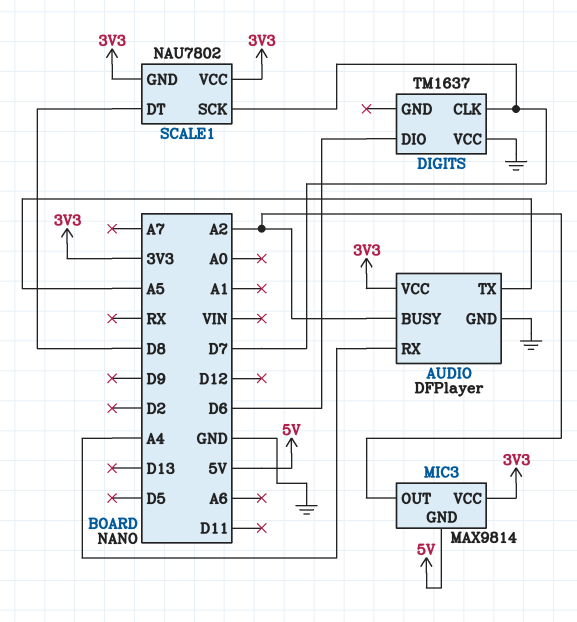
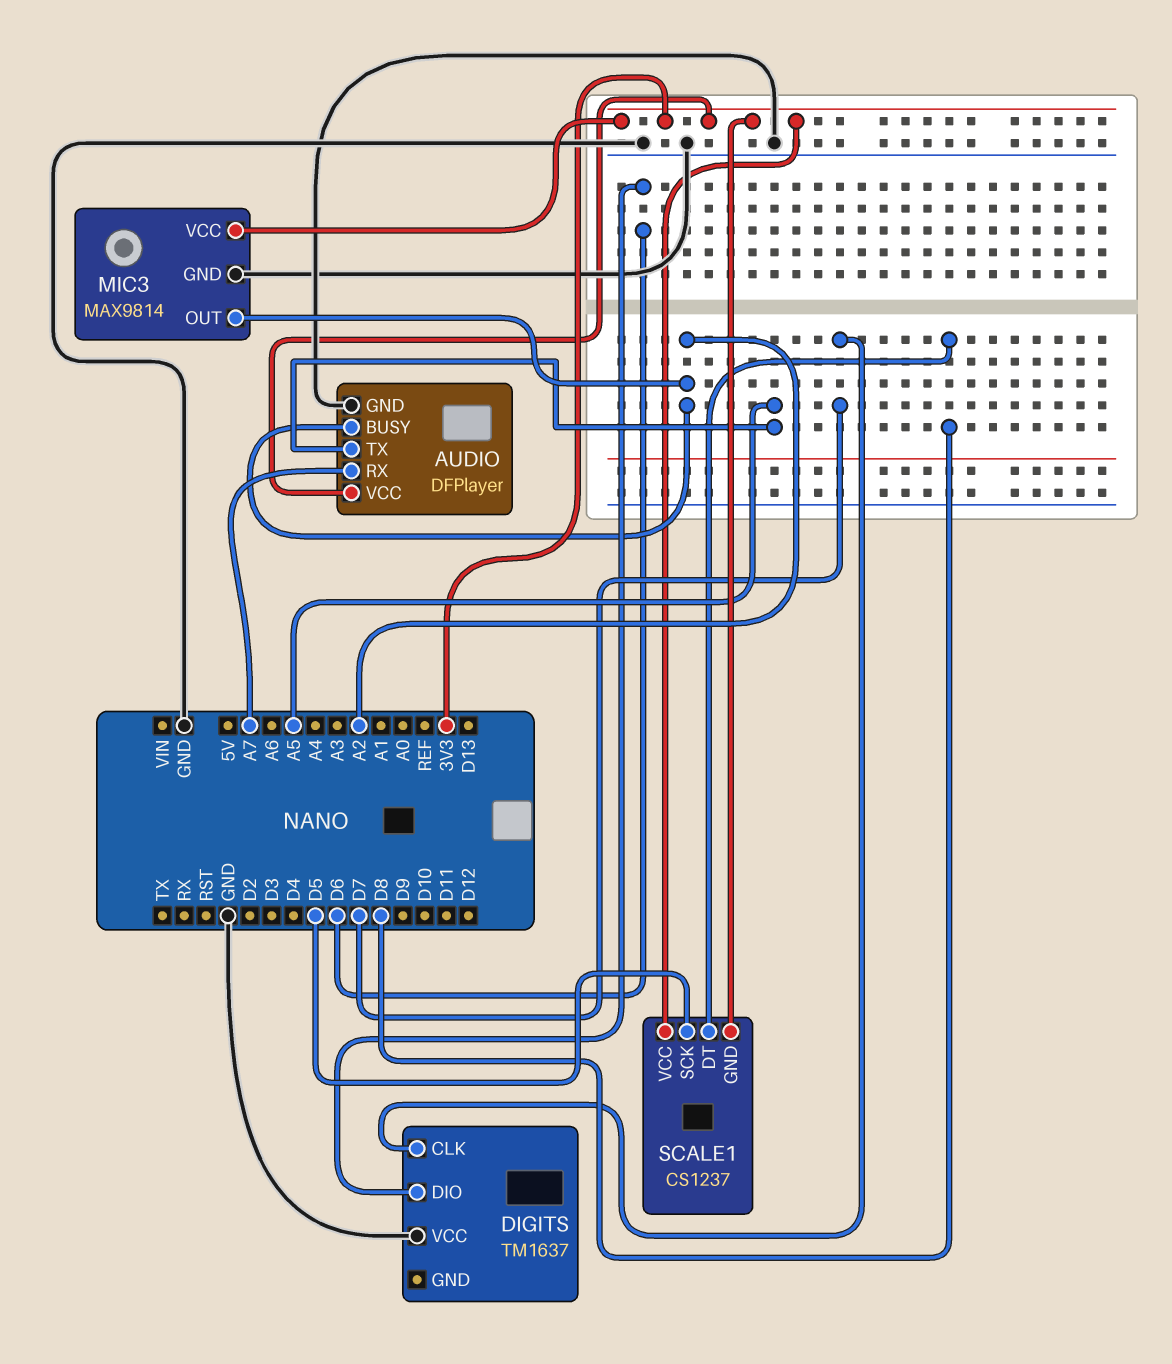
AUDIO pin RX: A4 -> A7
MIC3 pin GND: 5V -> GND
SCALE1: NAU7802 -> CS1237
SCALE1 pin SCK: D7 -> D5

